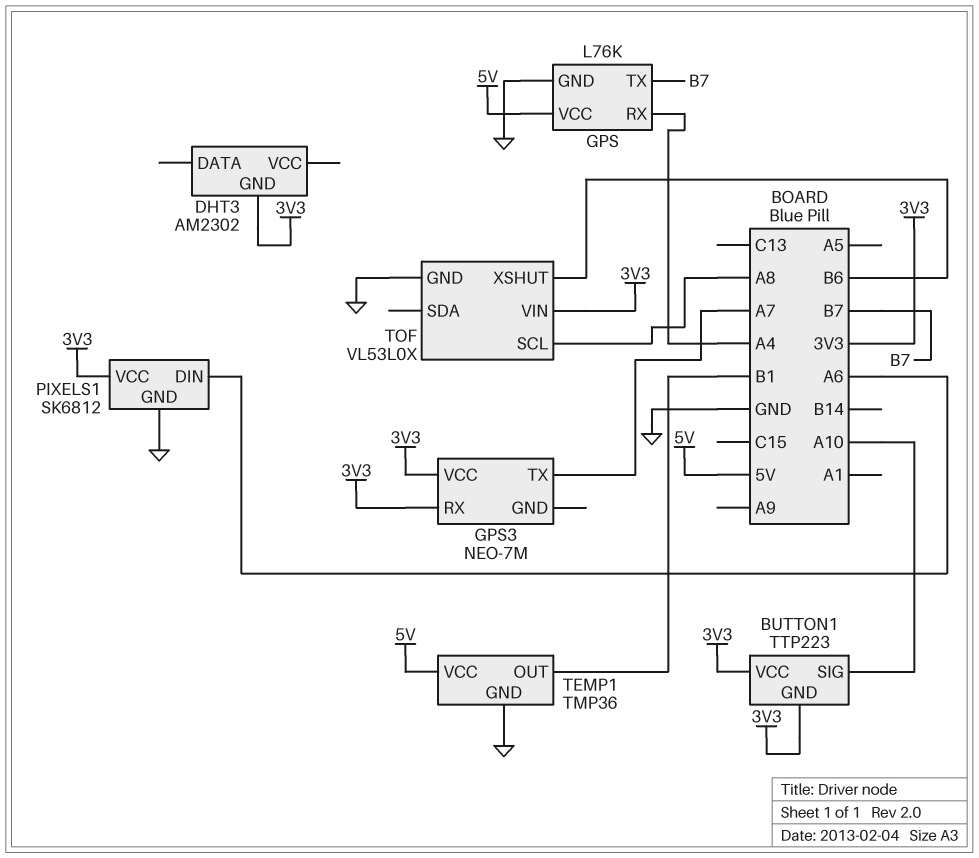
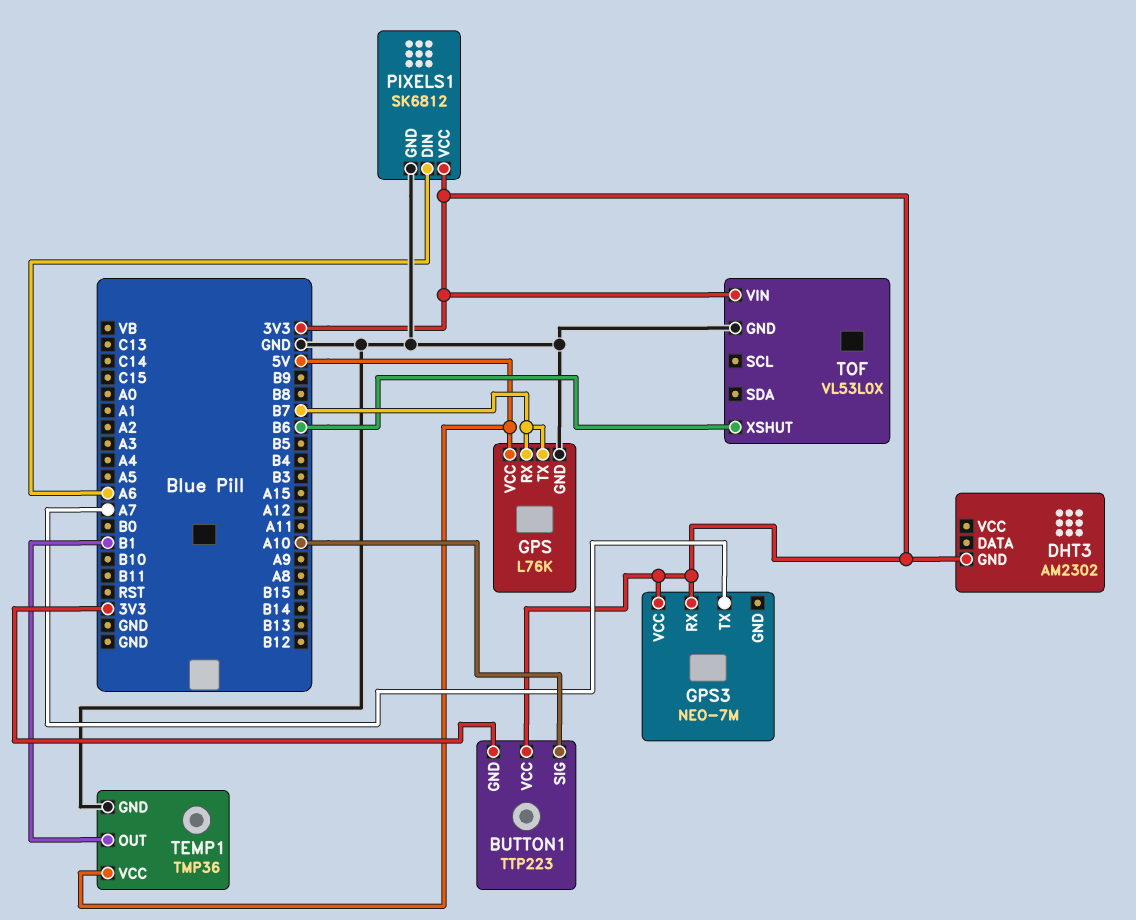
GPS pin RX: A4 -> B7
TOF pin SCL: A8 -> none

